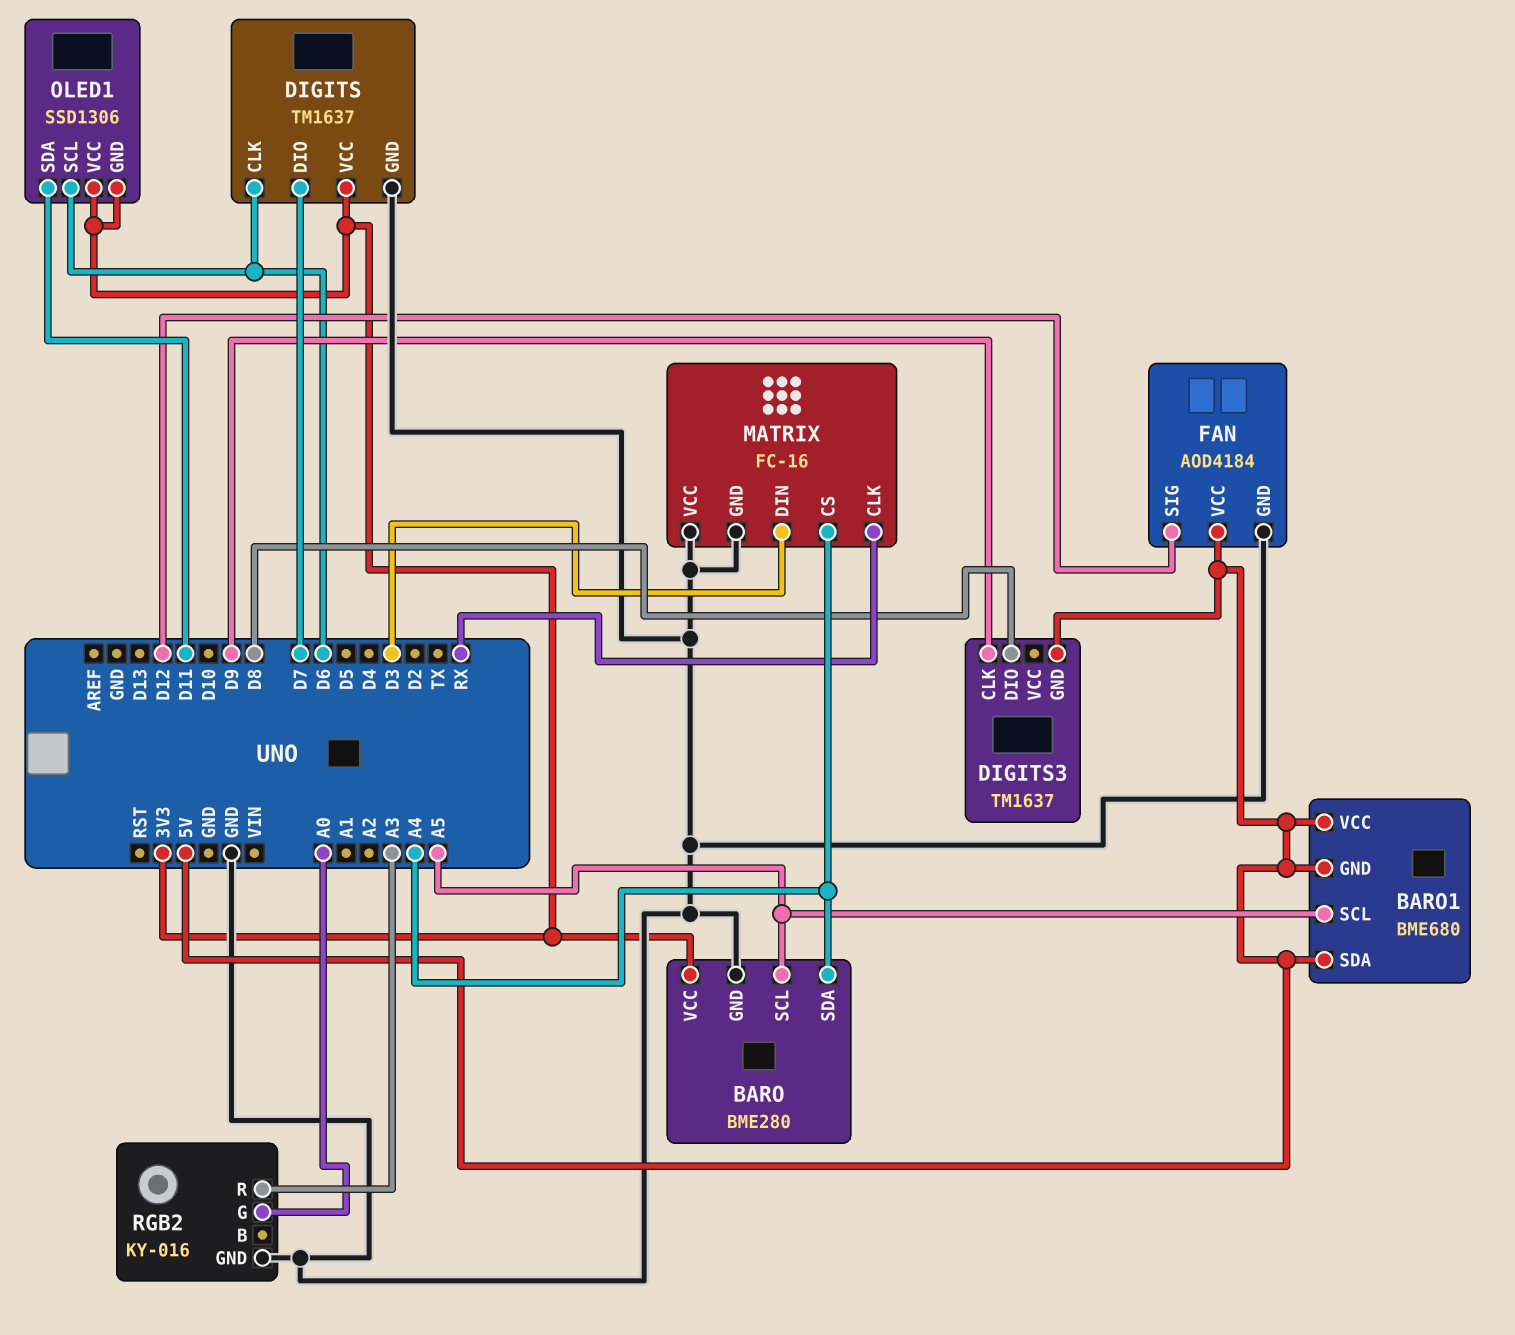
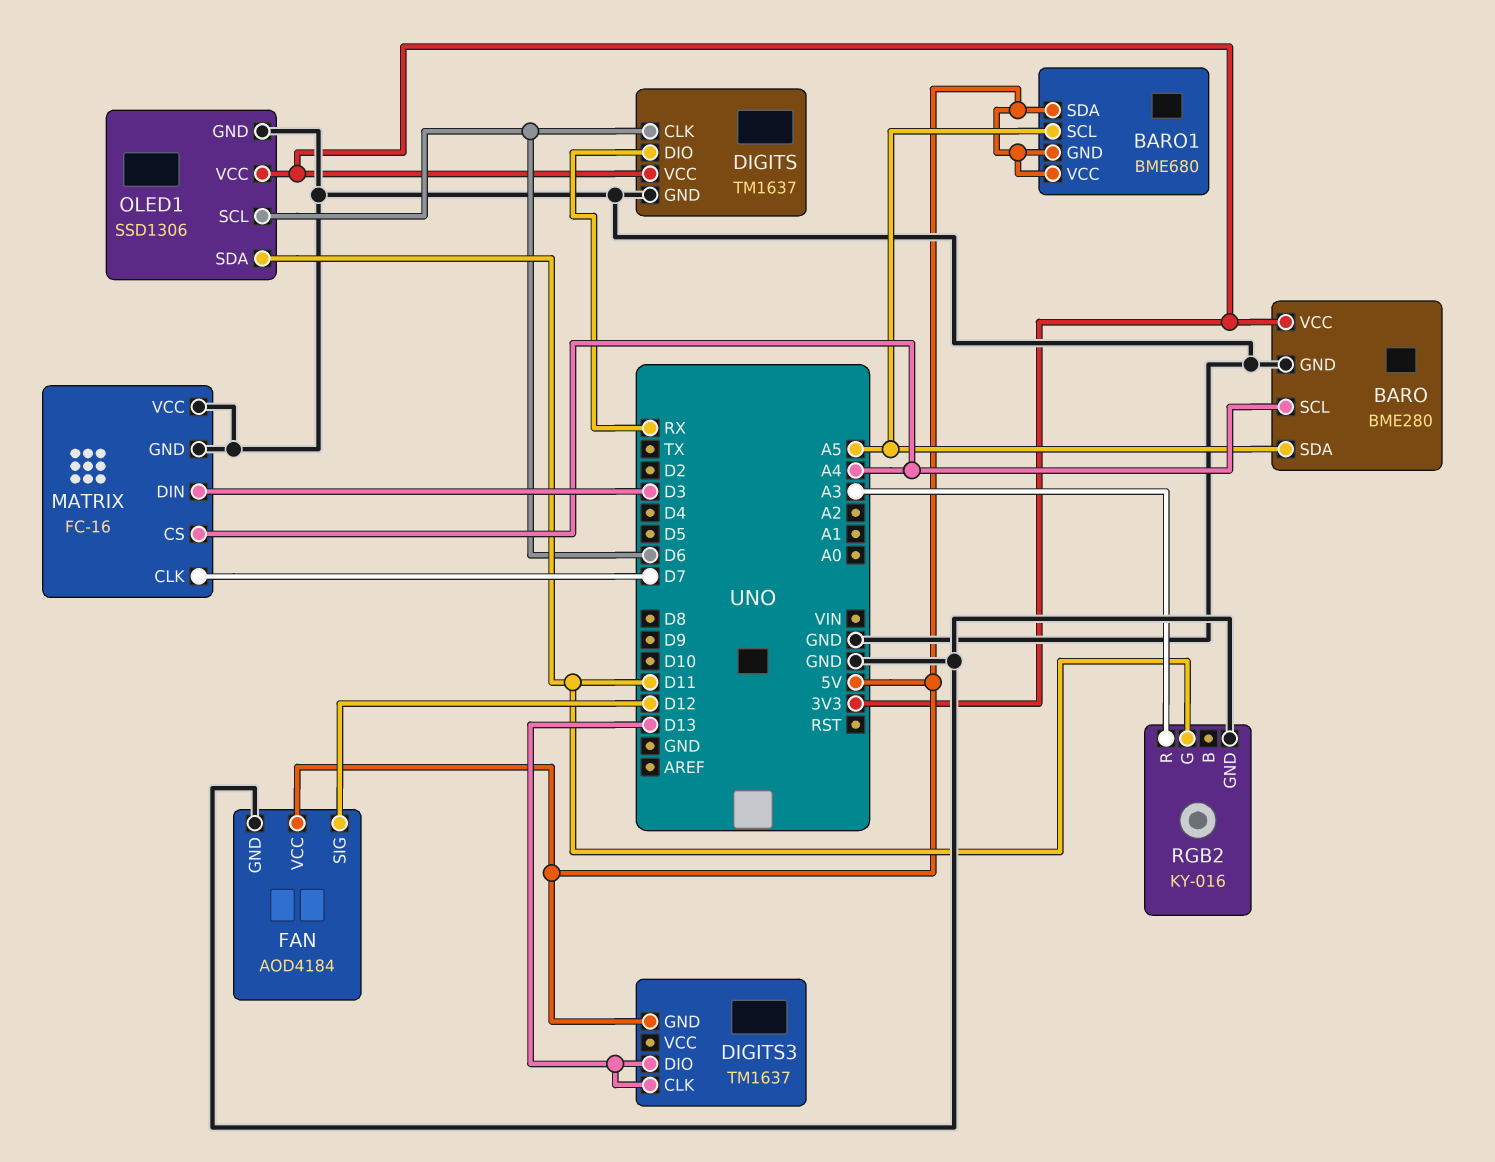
BARO pin SCL: A5 -> A4
BARO pin SDA: A4 -> A5
DIGITS pin DIO: D7 -> RX
DIGITS3 pin CLK: D9 -> D13
DIGITS3 pin DIO: D8 -> D13
MATRIX pin CLK: RX -> D7
OLED1 pin GND: 3V3 -> GND
RGB2 pin G: A0 -> D11

